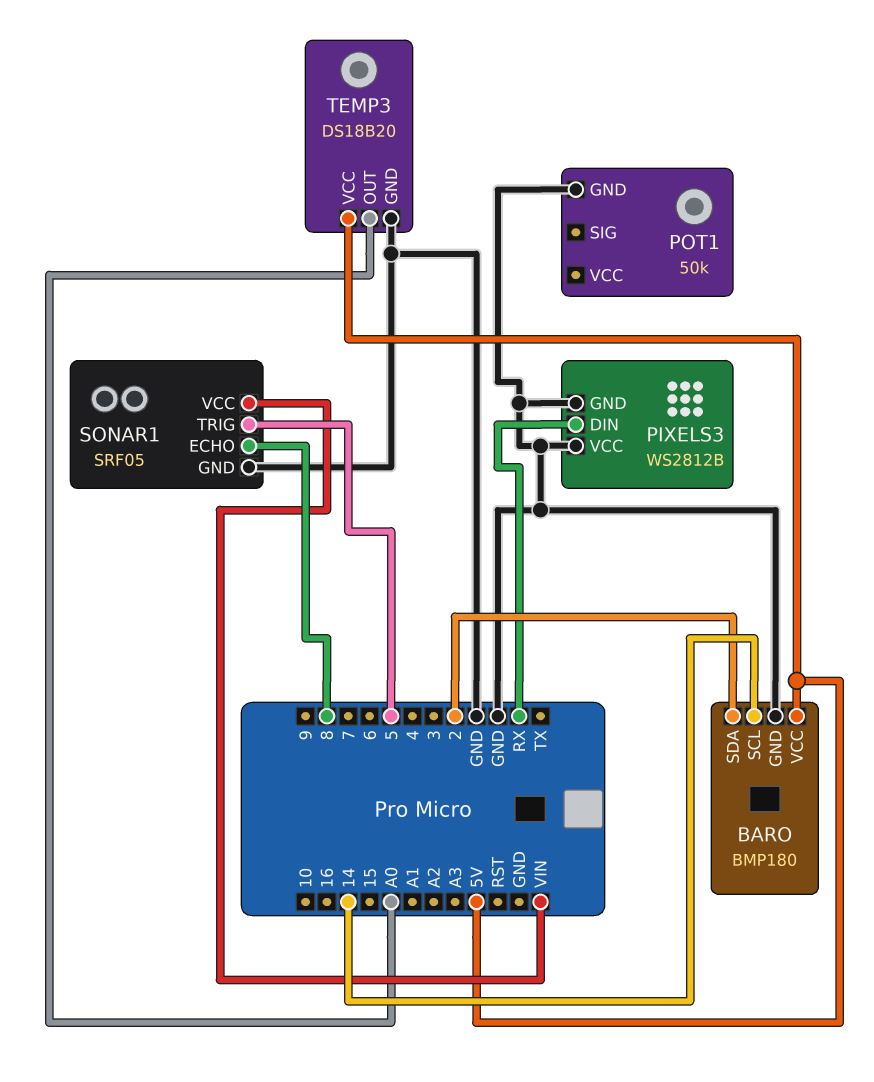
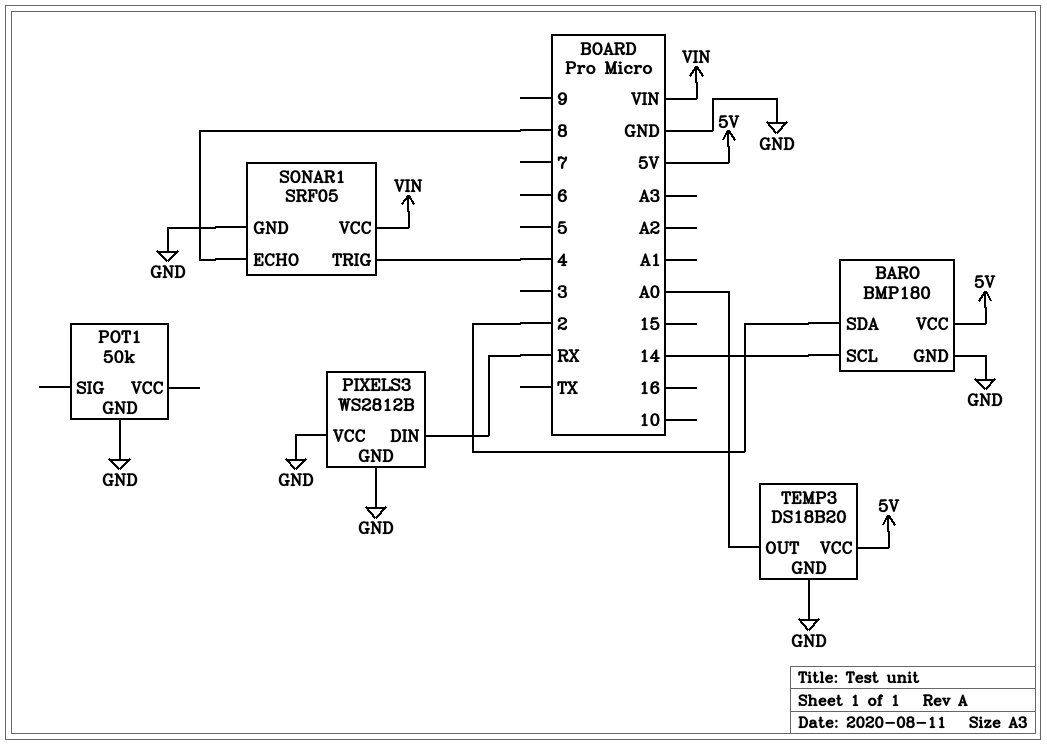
SONAR1 pin TRIG: 5 -> 4

